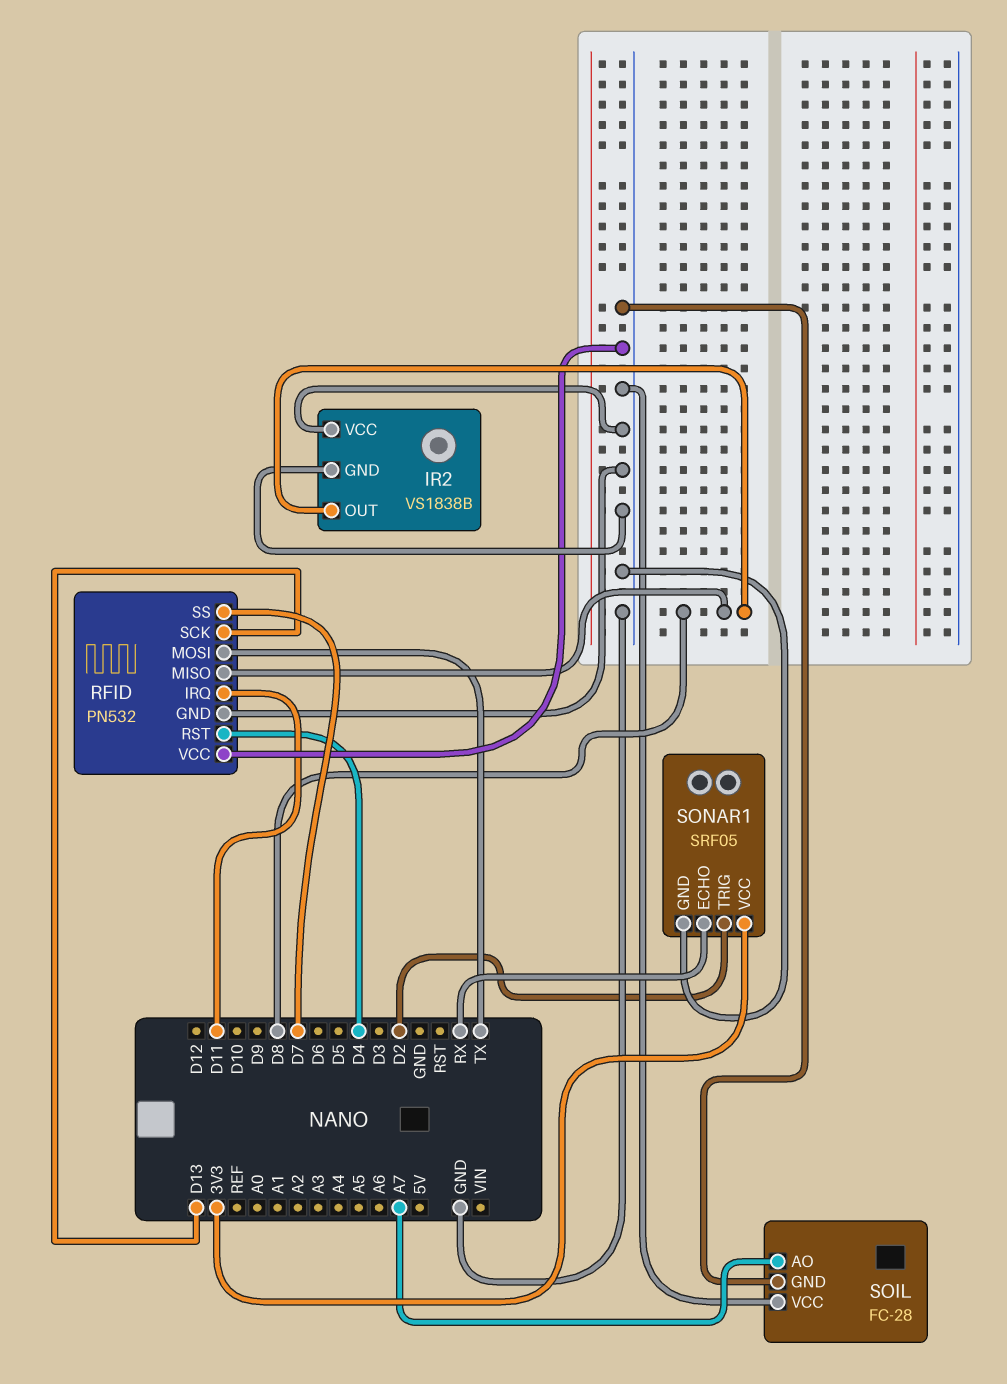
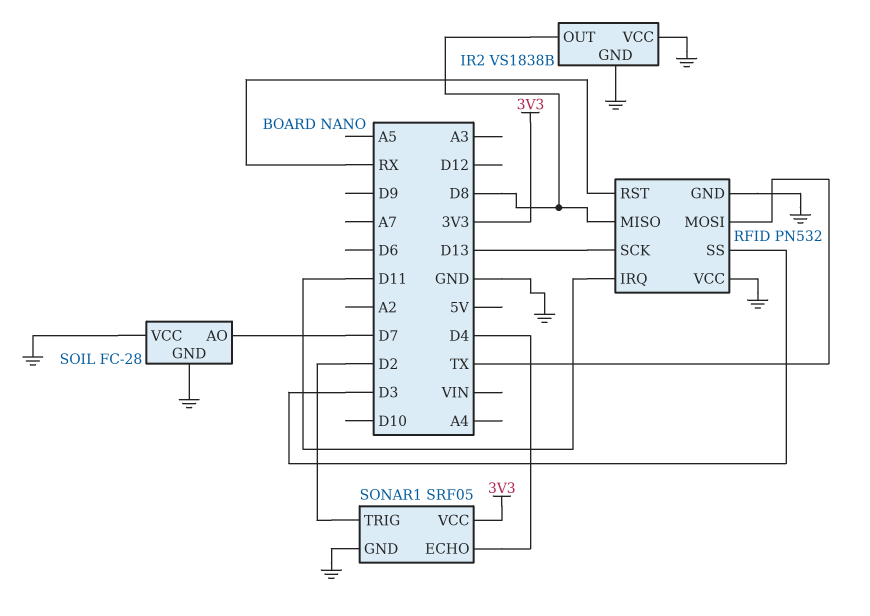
RFID pin RST: D4 -> RX
RFID pin SS: D7 -> D3
SOIL pin AO: A7 -> D7
SONAR1 pin ECHO: RX -> D4

